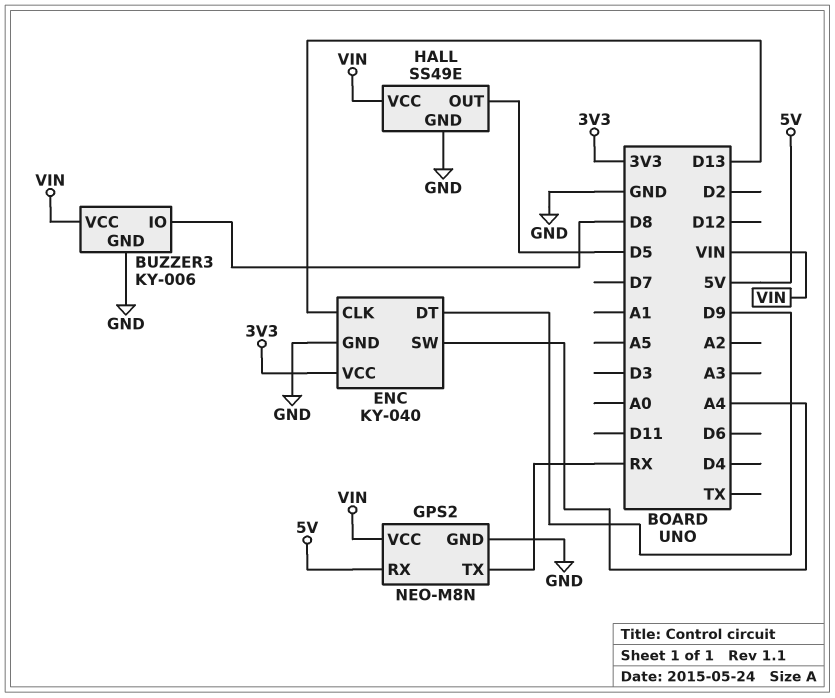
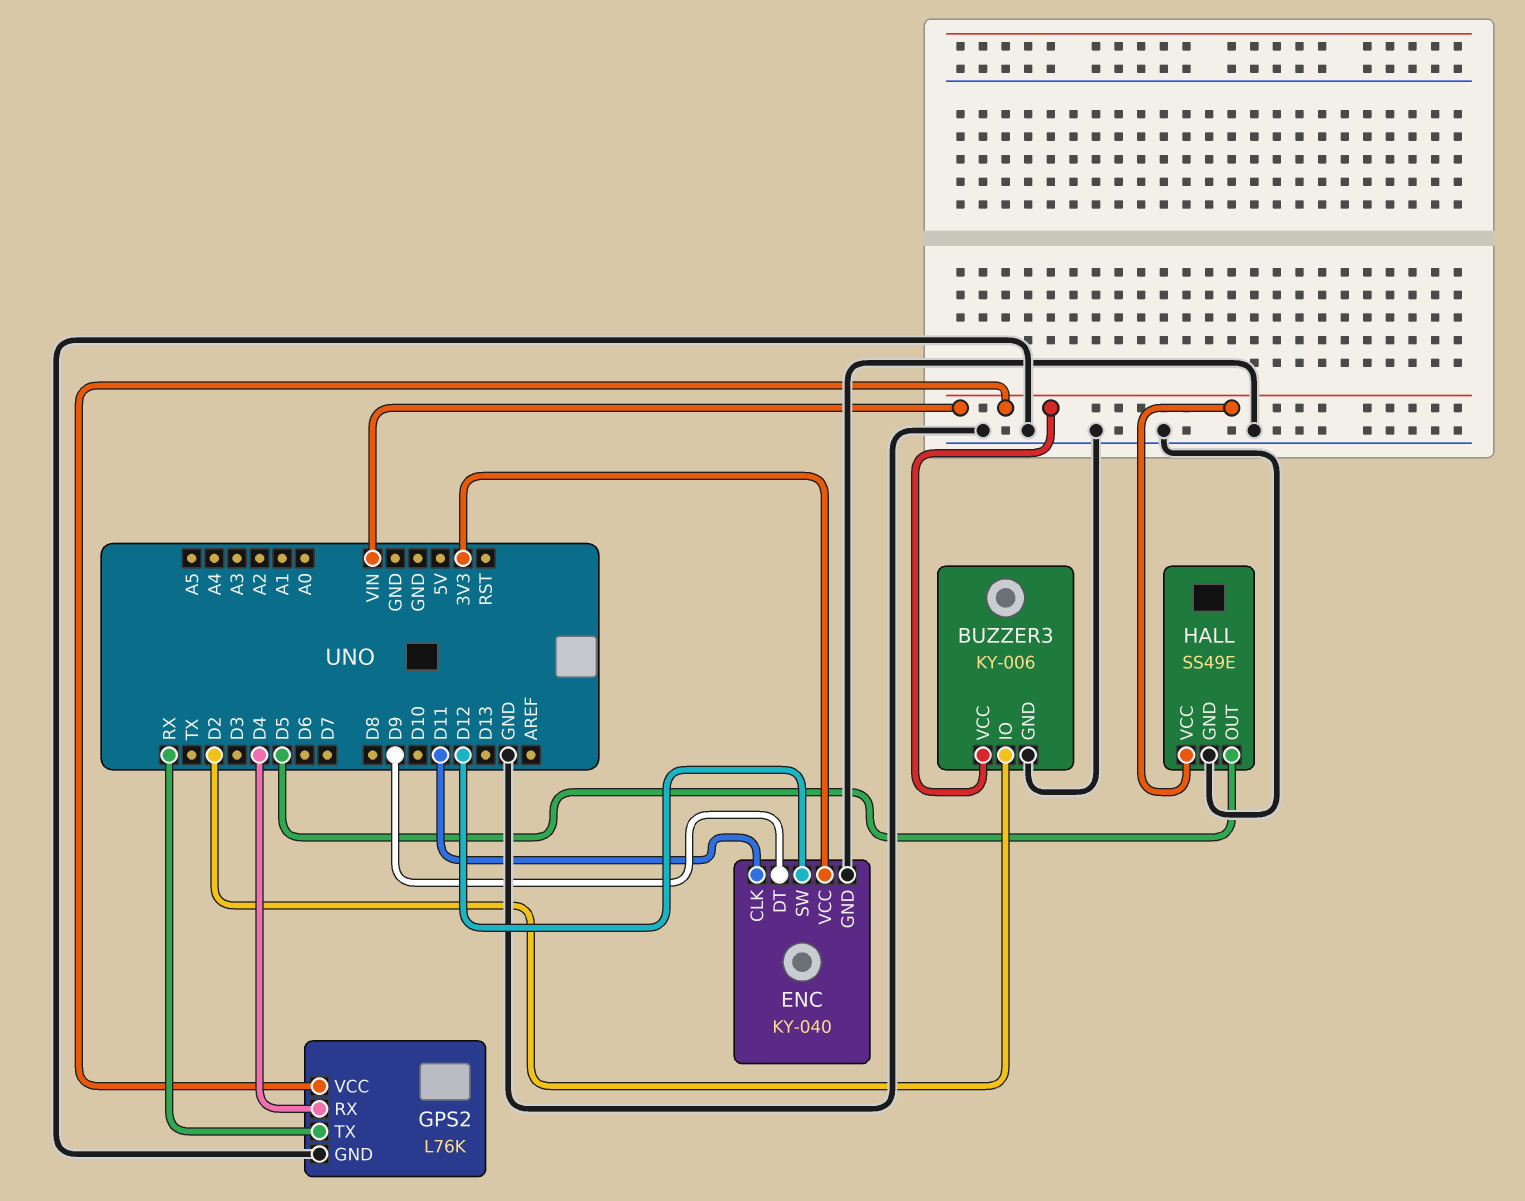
BUZZER3 pin IO: D8 -> D2
ENC pin CLK: D13 -> D11
ENC pin SW: A4 -> D12
GPS2: NEO-M8N -> L76K
GPS2 pin RX: 5V -> D4

